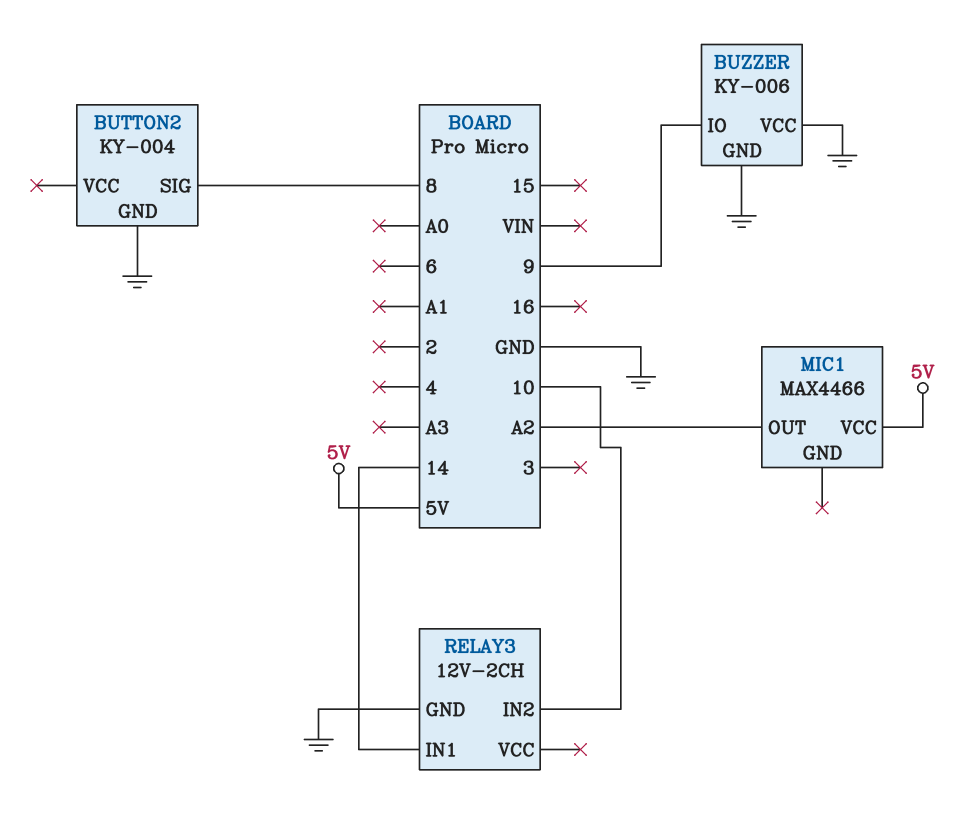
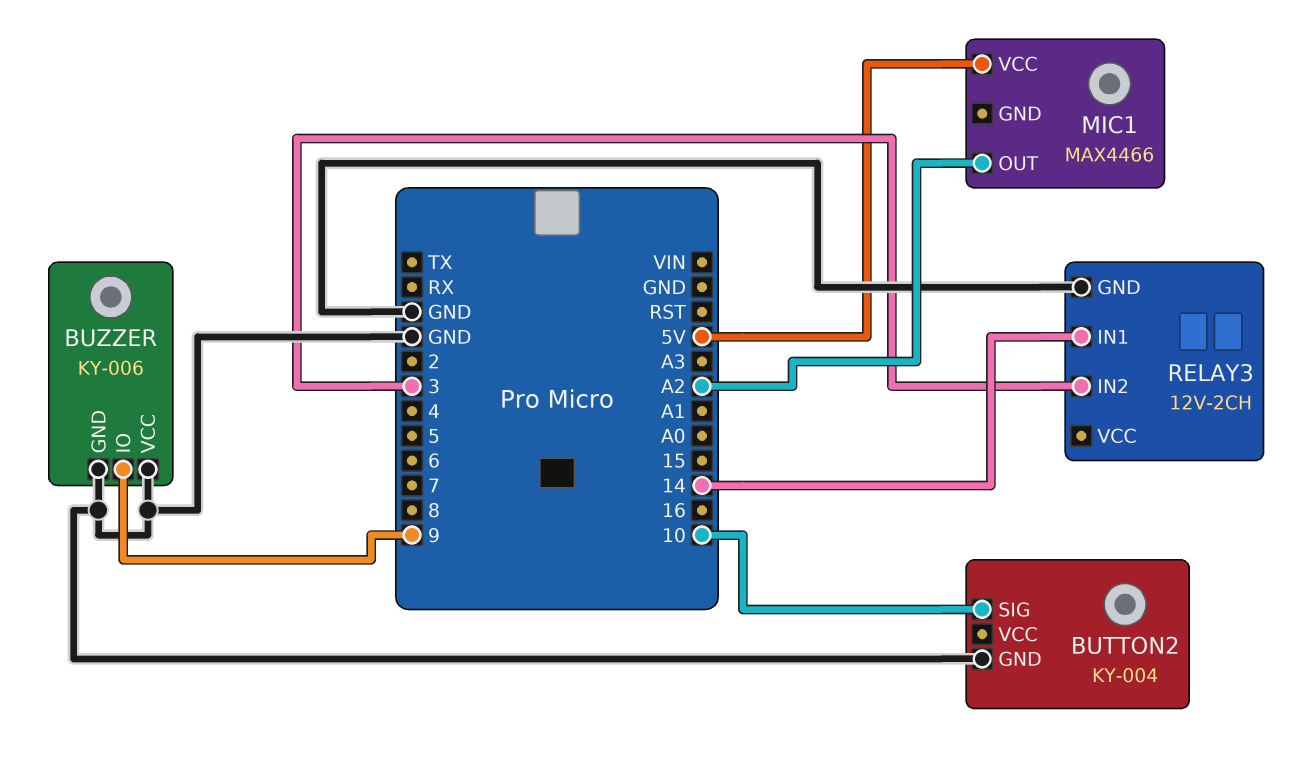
BUTTON2 pin SIG: 8 -> 10
RELAY3 pin IN2: 10 -> 3

